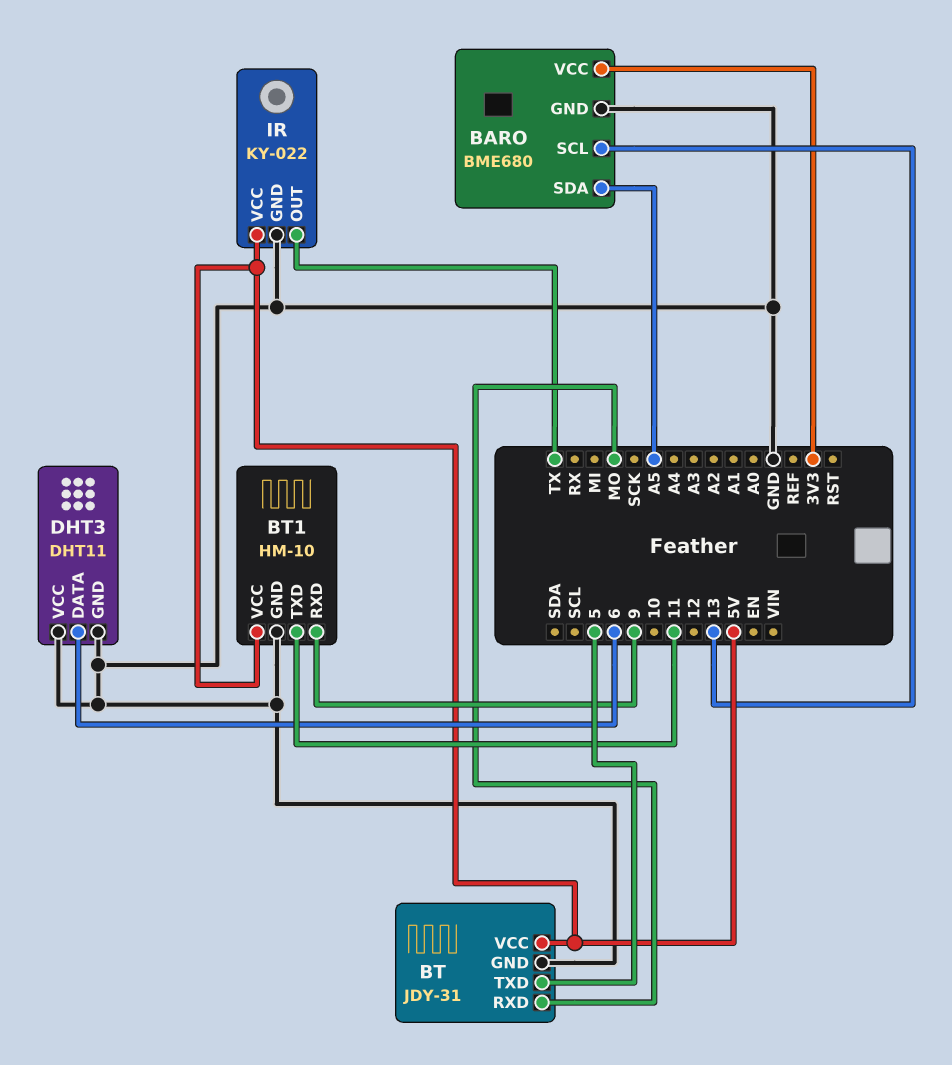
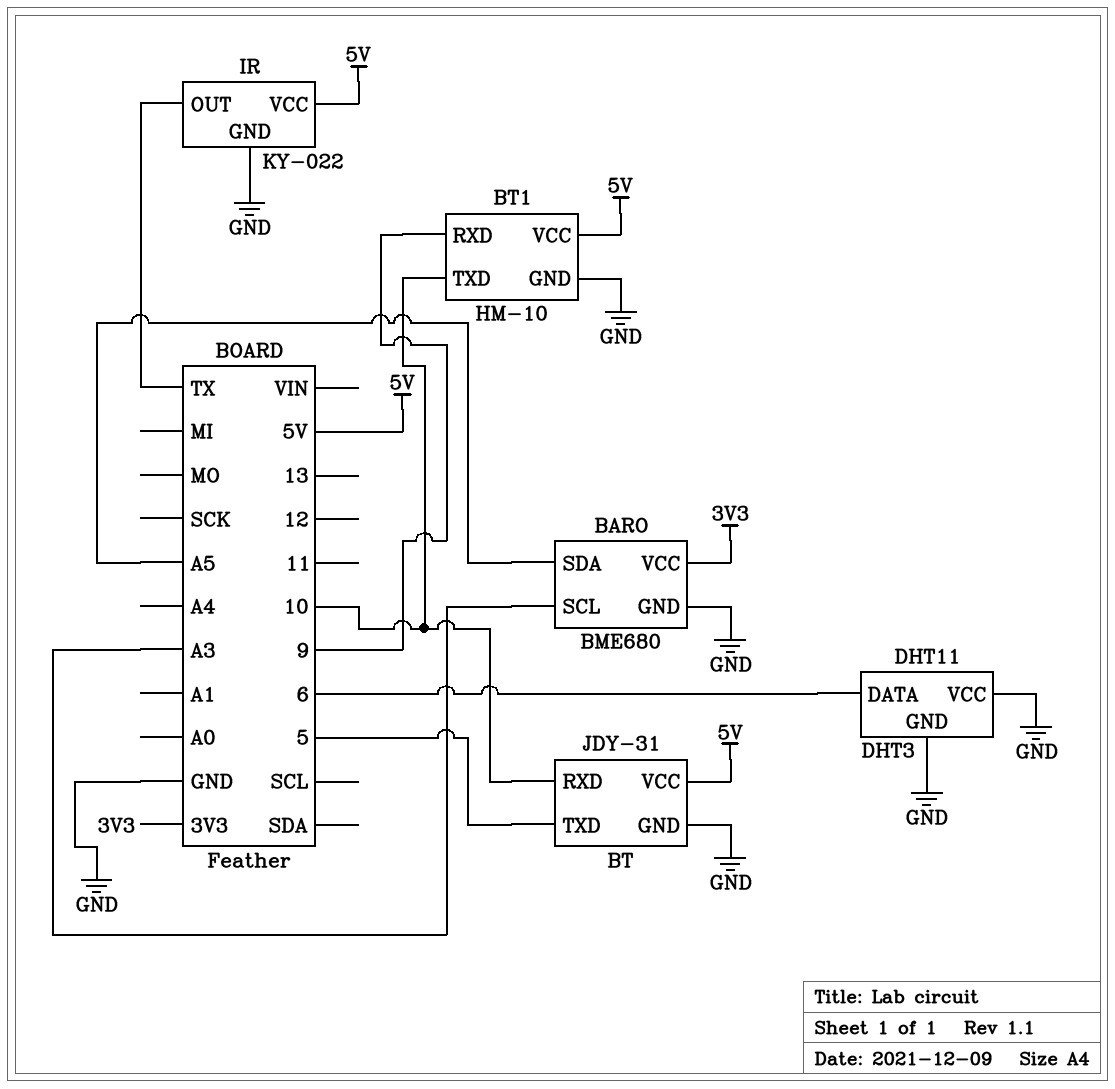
BARO pin SCL: 13 -> A3
BT pin RXD: MO -> 10
BT1 pin TXD: 11 -> 10

